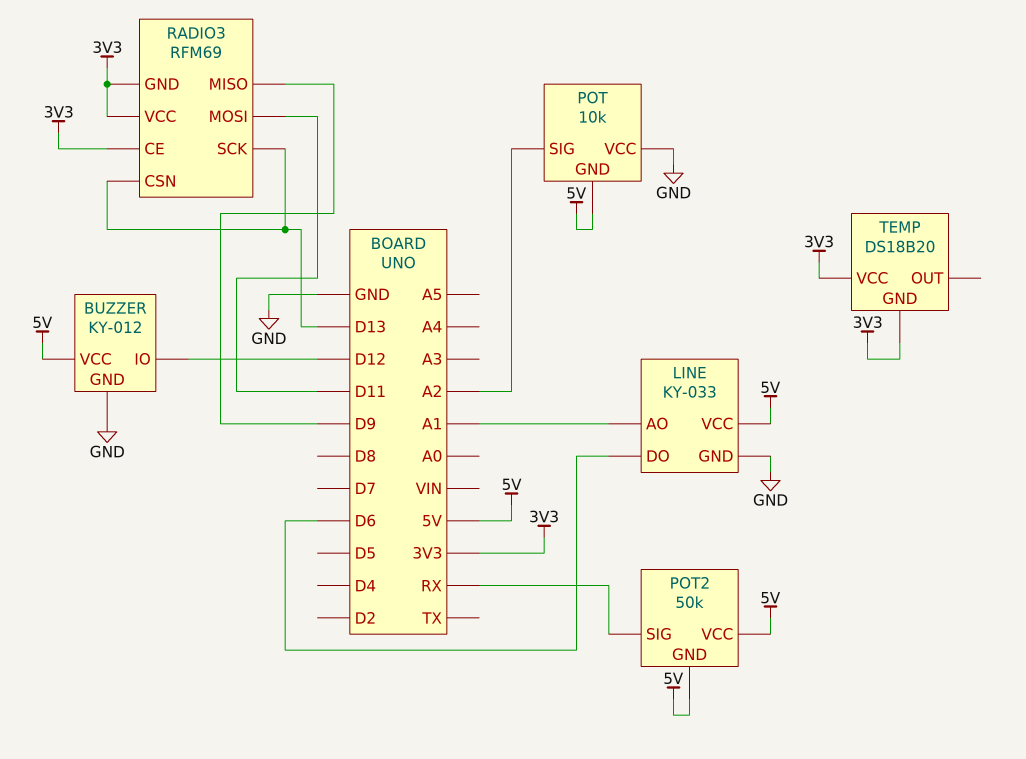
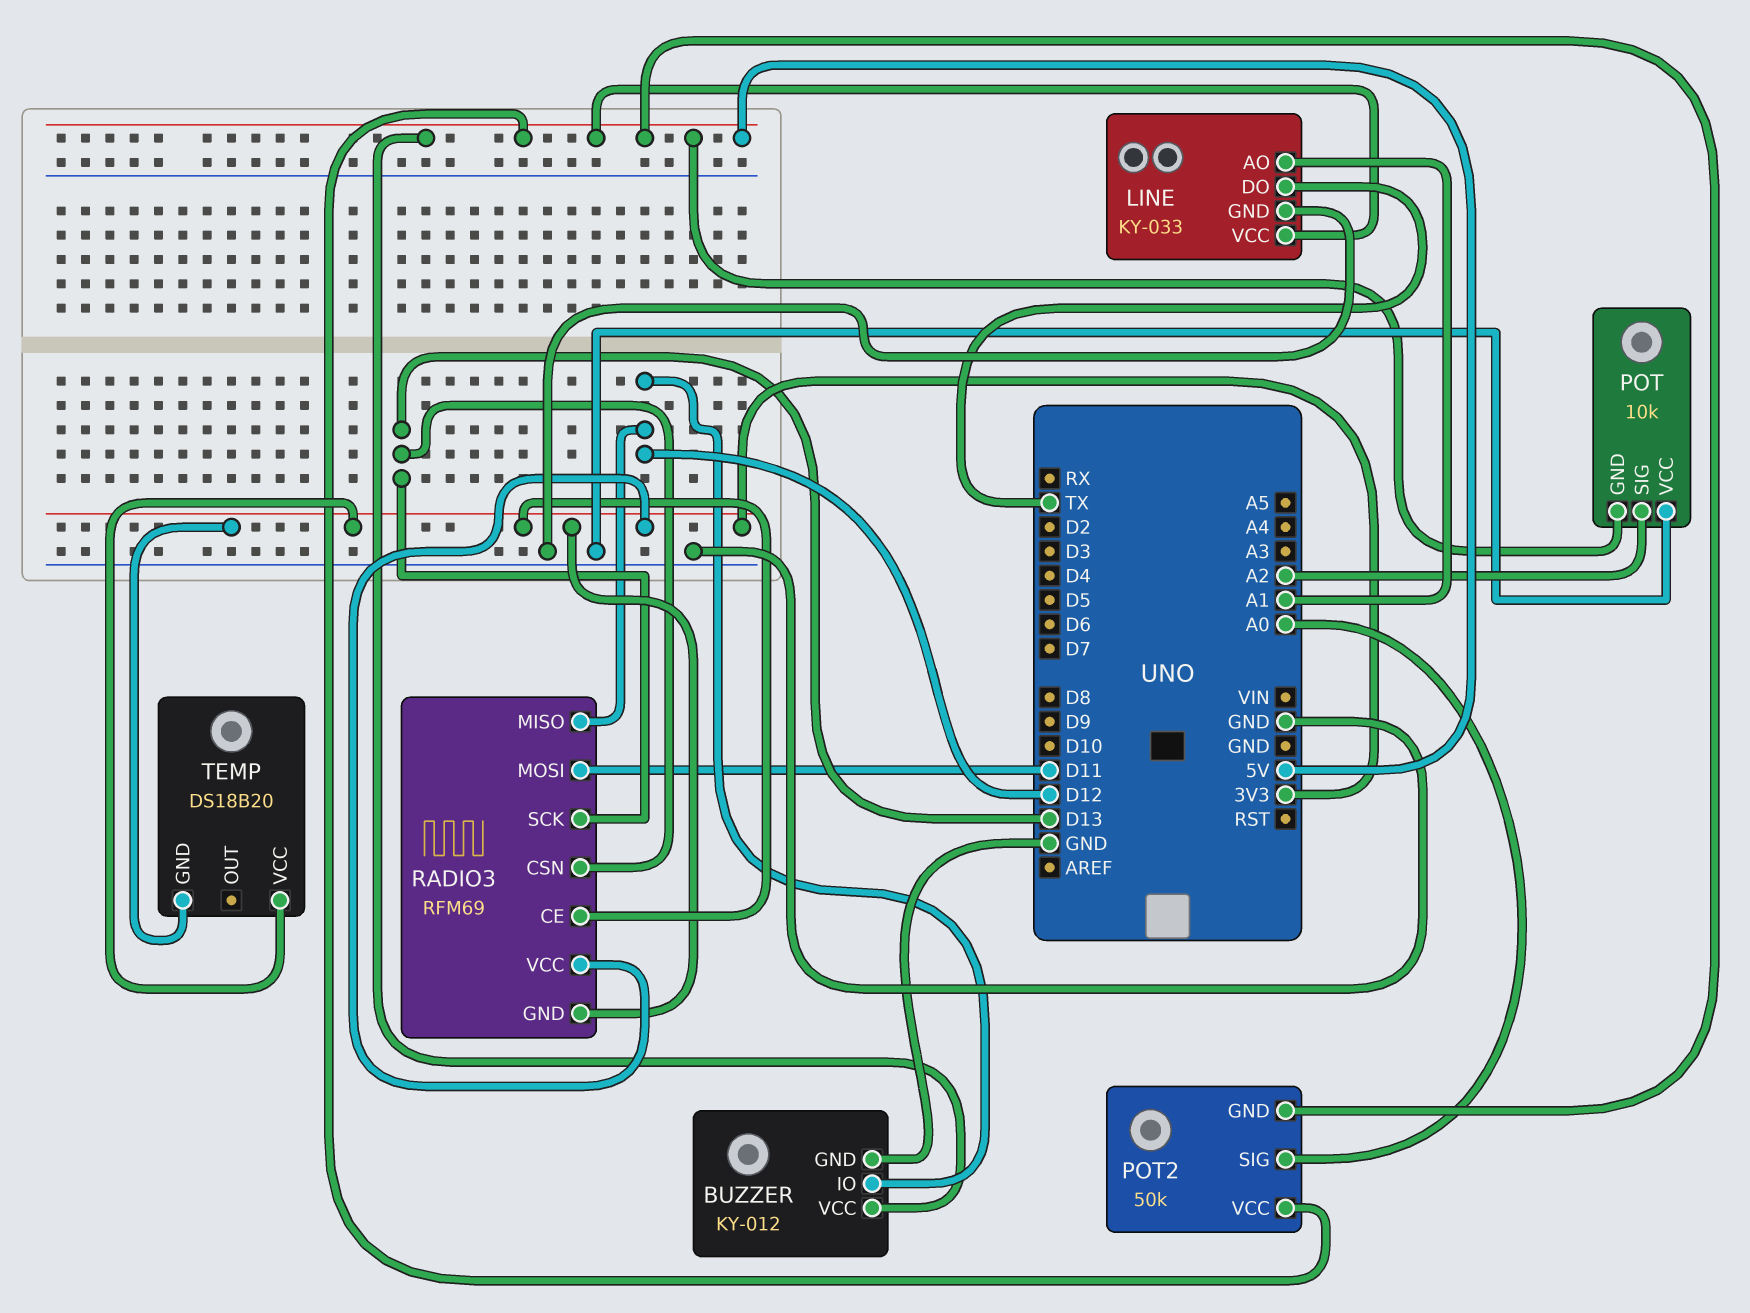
LINE pin DO: D6 -> TX
POT2 pin SIG: RX -> A0
RADIO3 pin MISO: D9 -> D12

